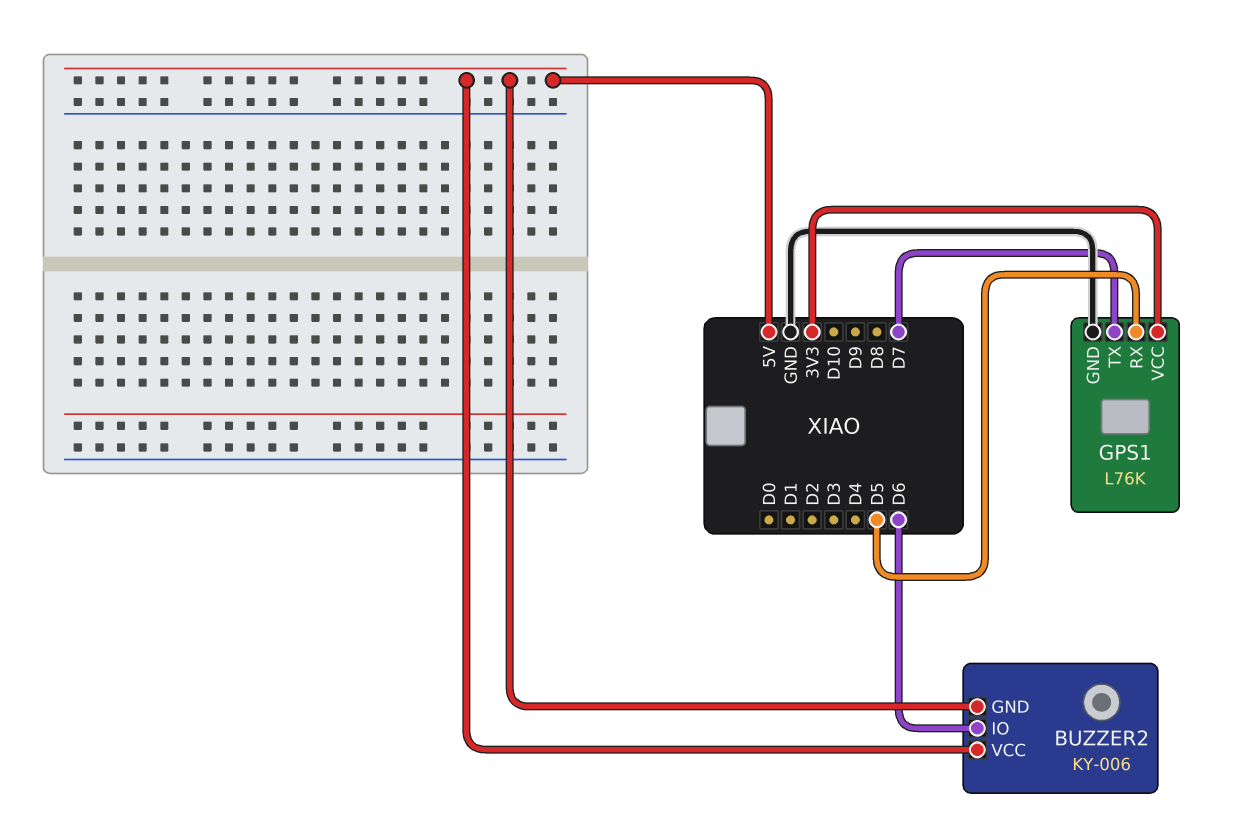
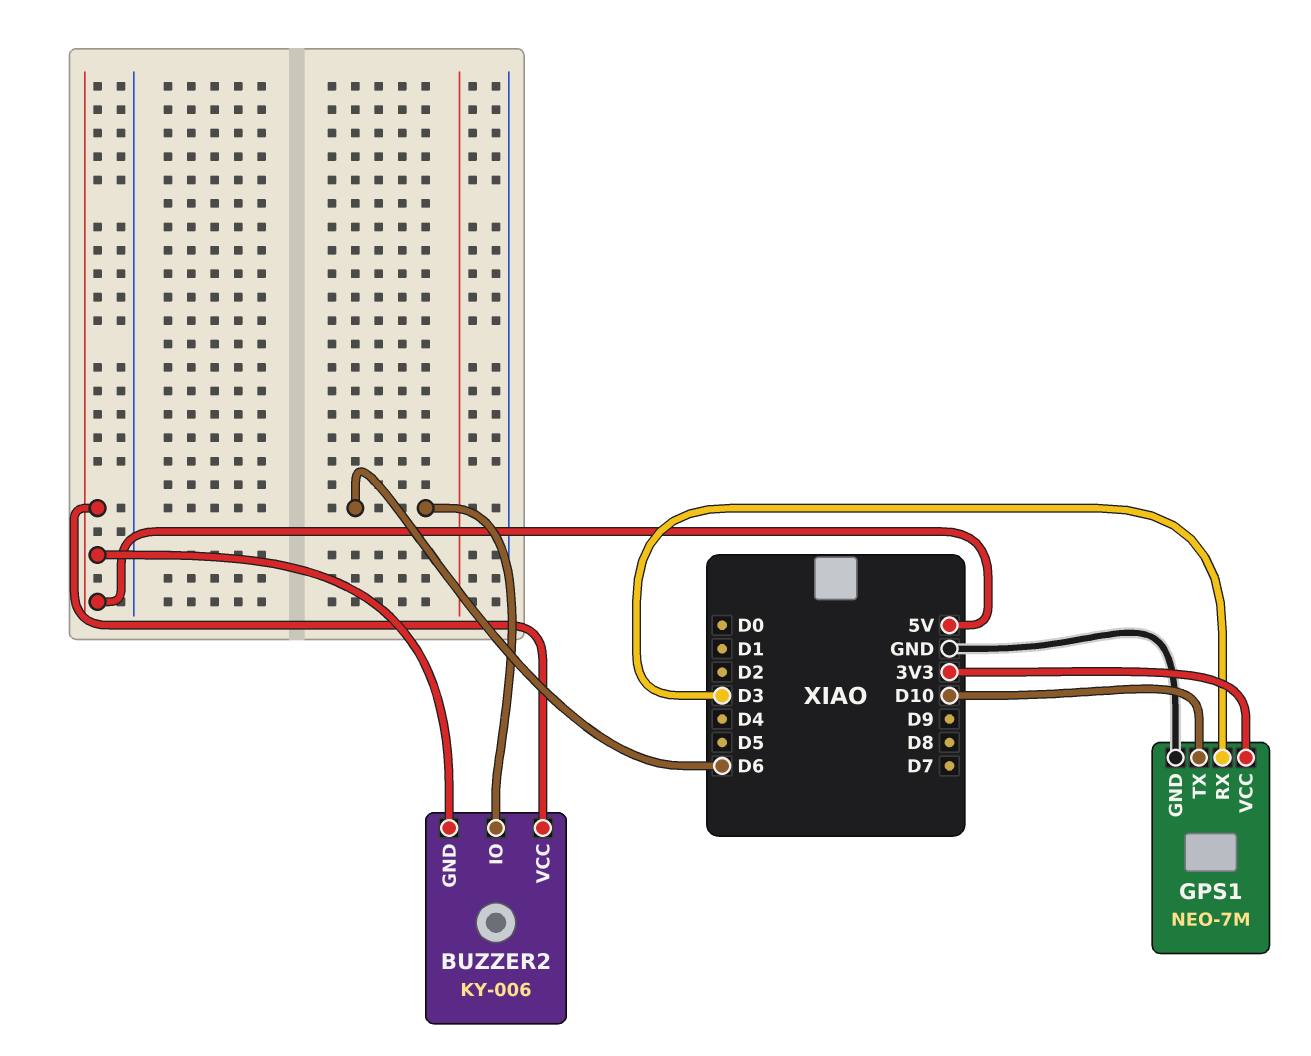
GPS1: L76K -> NEO-7M
GPS1 pin RX: D5 -> D3
GPS1 pin TX: D7 -> D10

